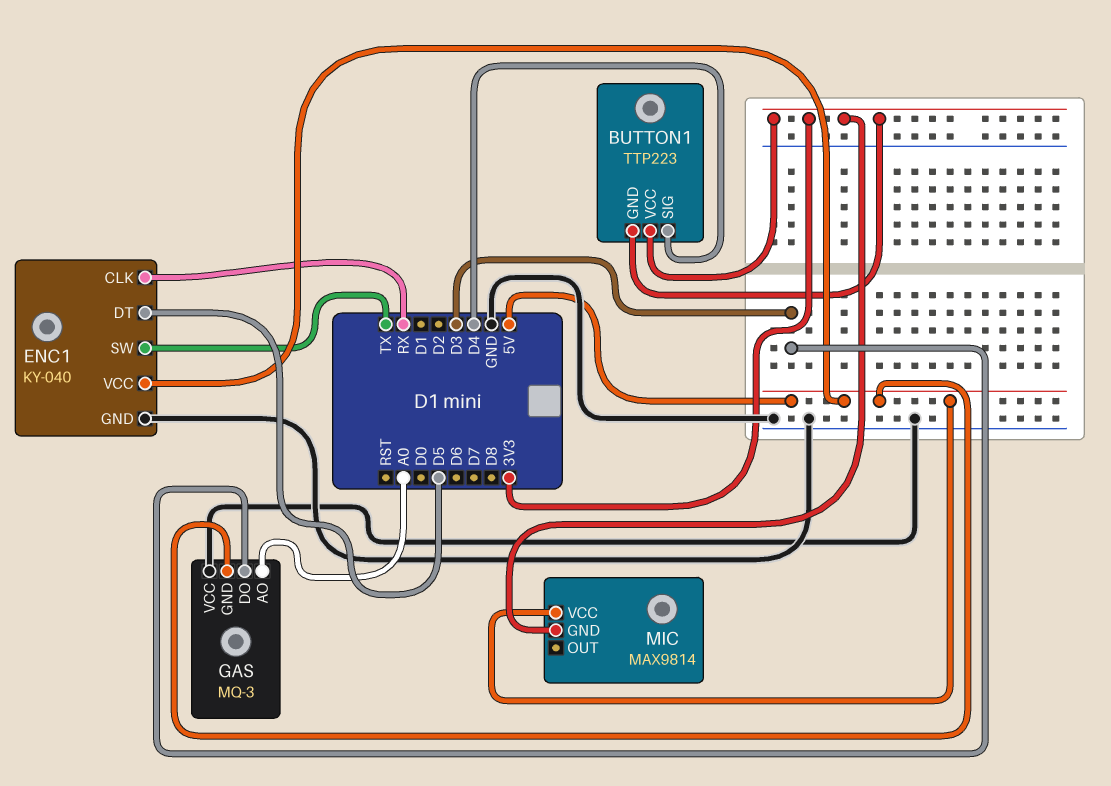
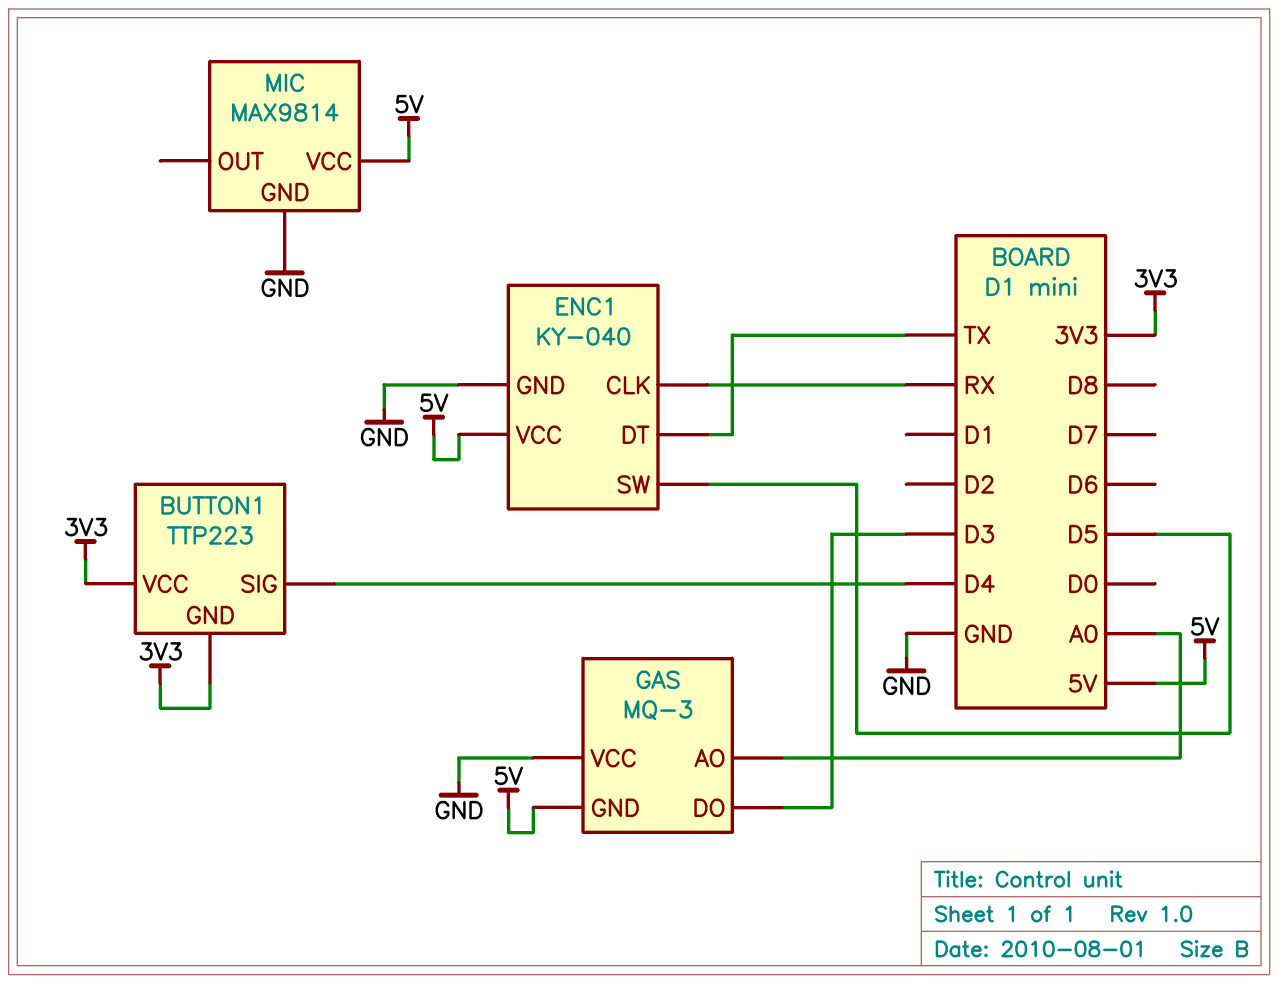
ENC1 pin DT: D5 -> TX
ENC1 pin SW: TX -> D5
MIC pin GND: 3V3 -> GND

